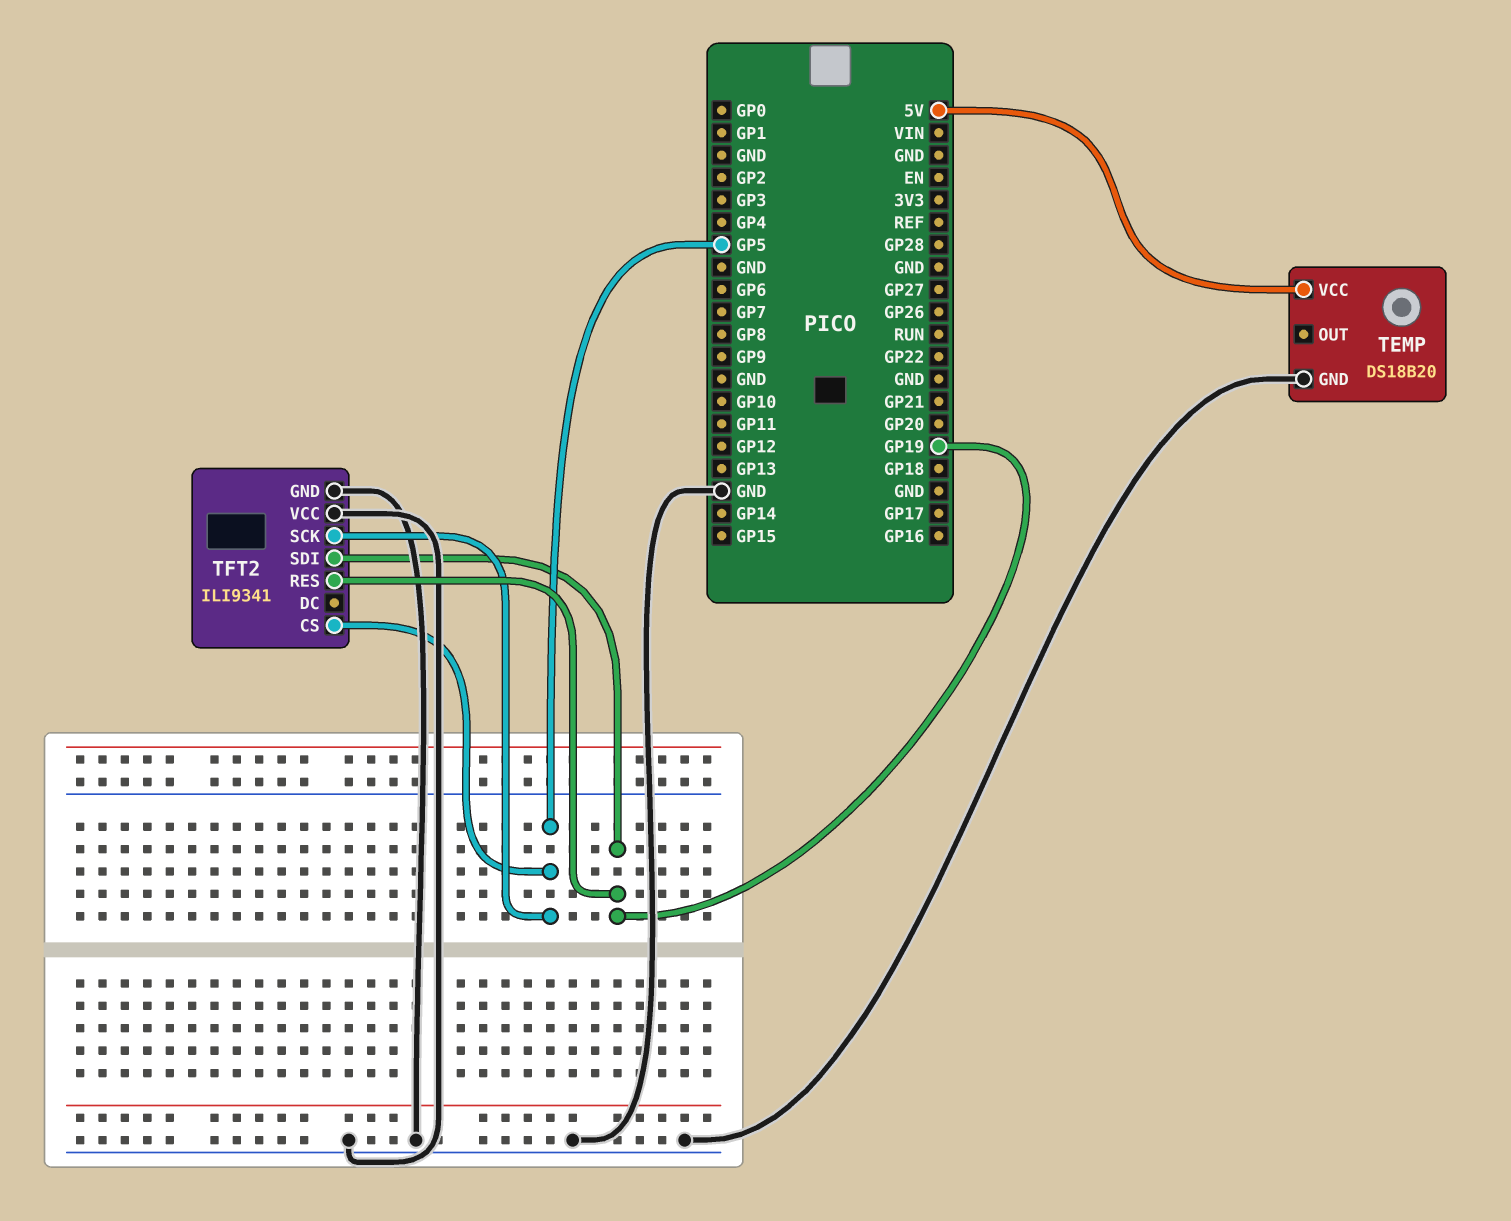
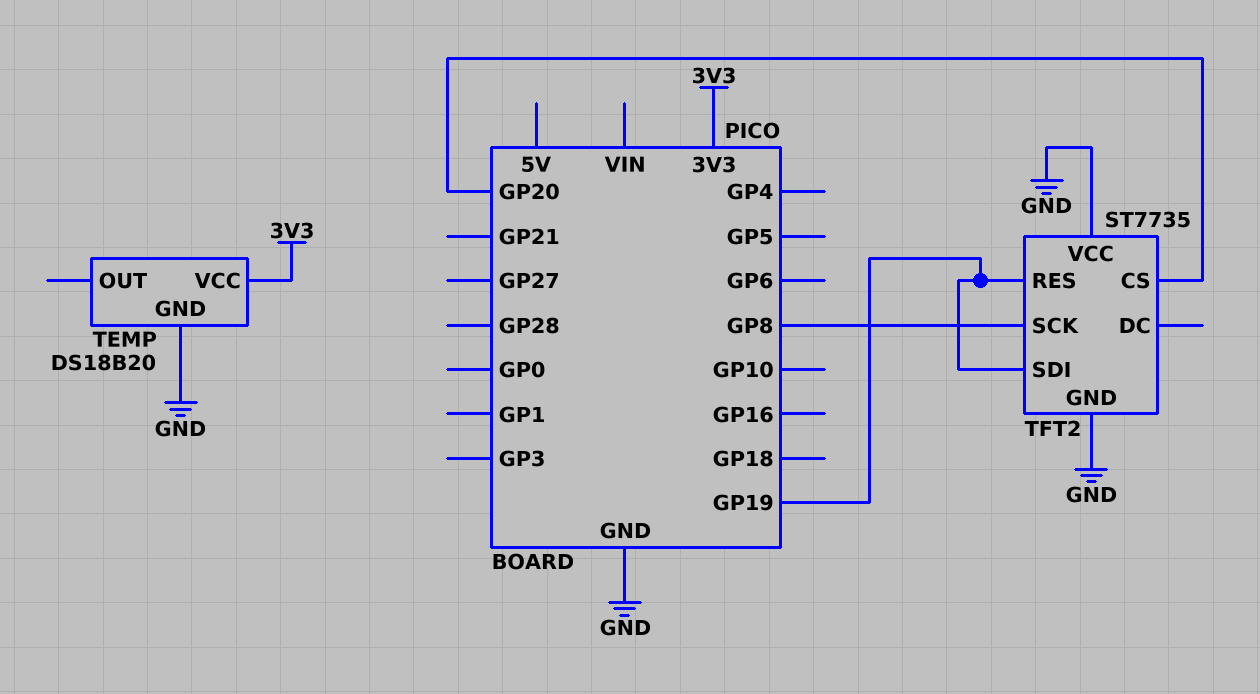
TEMP pin VCC: 5V -> 3V3
TFT2: ILI9341 -> ST7735
TFT2 pin CS: GP5 -> GP20
TFT2 pin SCK: GP5 -> GP8

